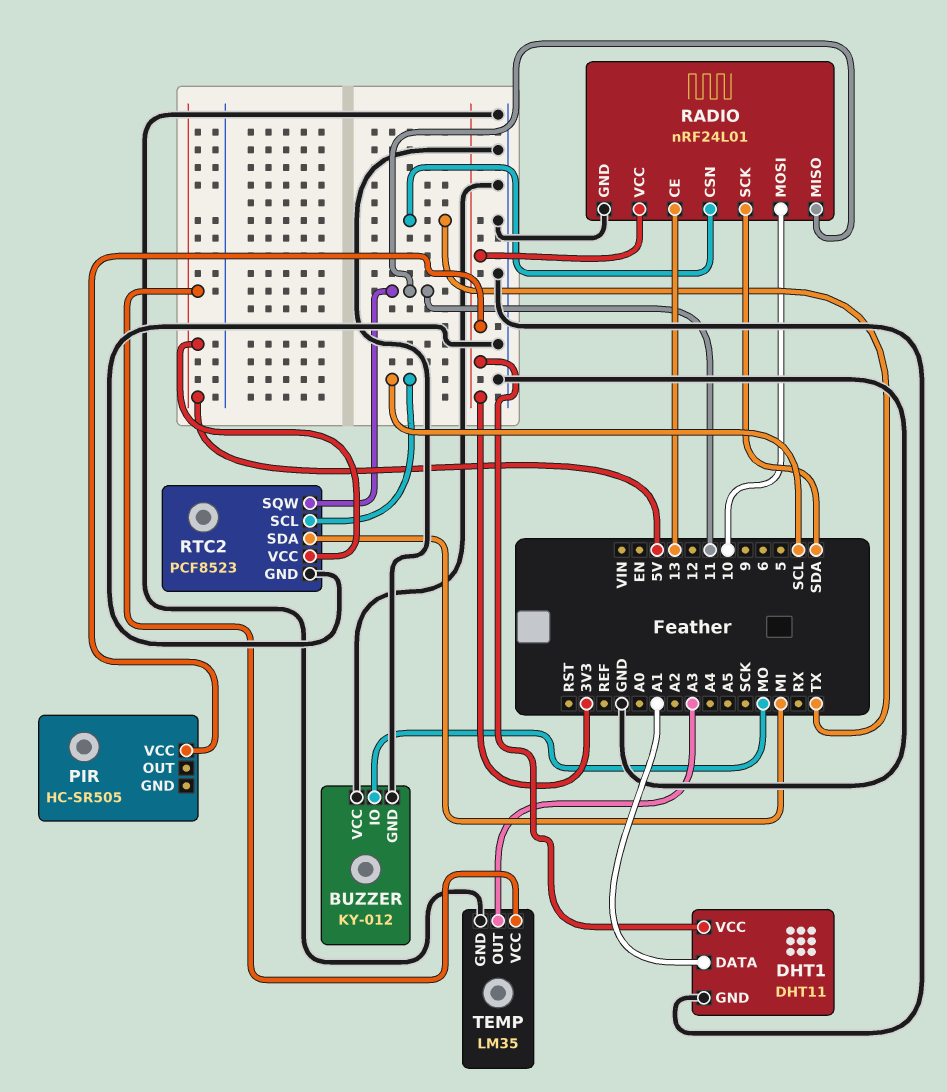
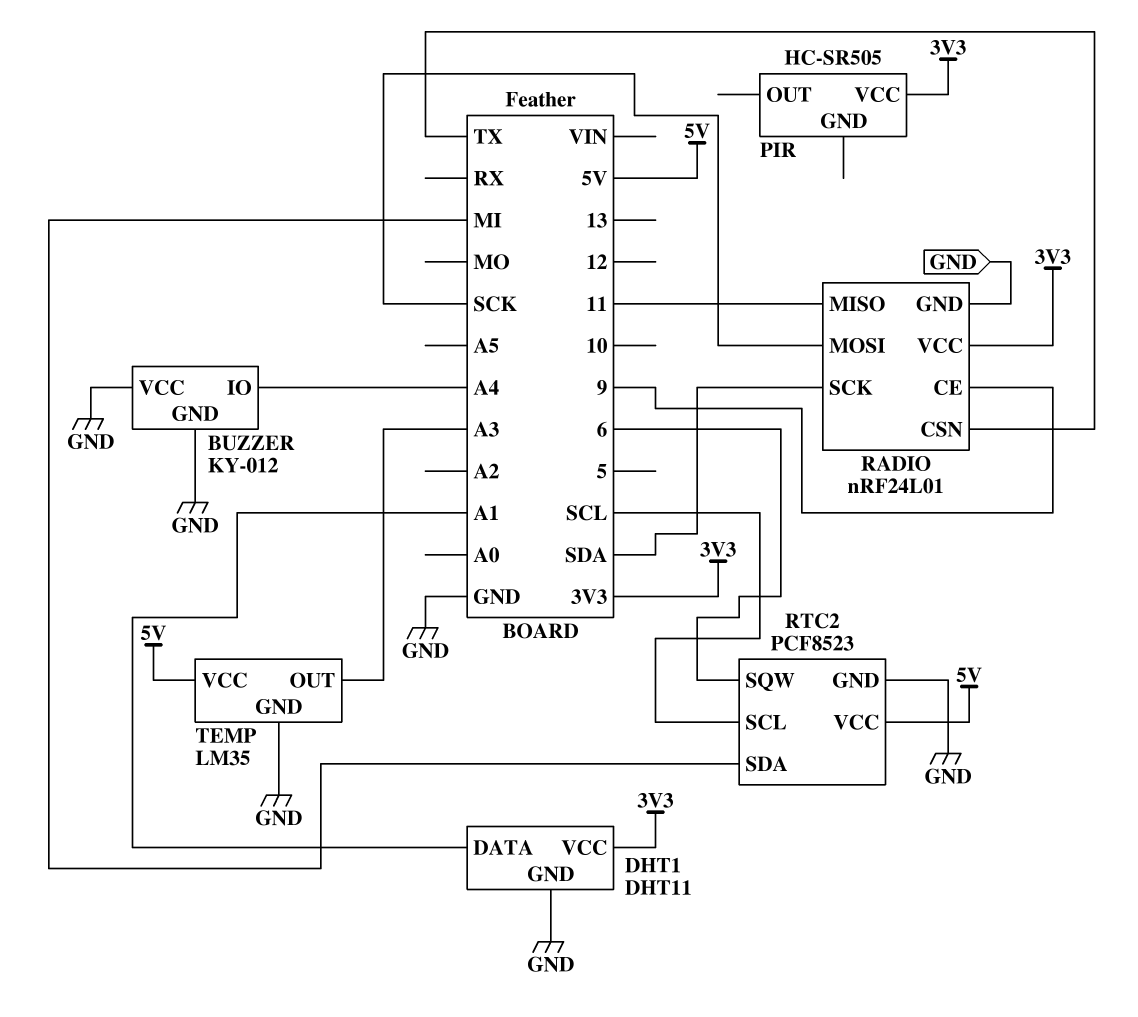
BUZZER pin IO: MO -> A4
RADIO pin CE: 13 -> 9
RADIO pin MOSI: 10 -> SCK
RTC2 pin SQW: 11 -> 6

